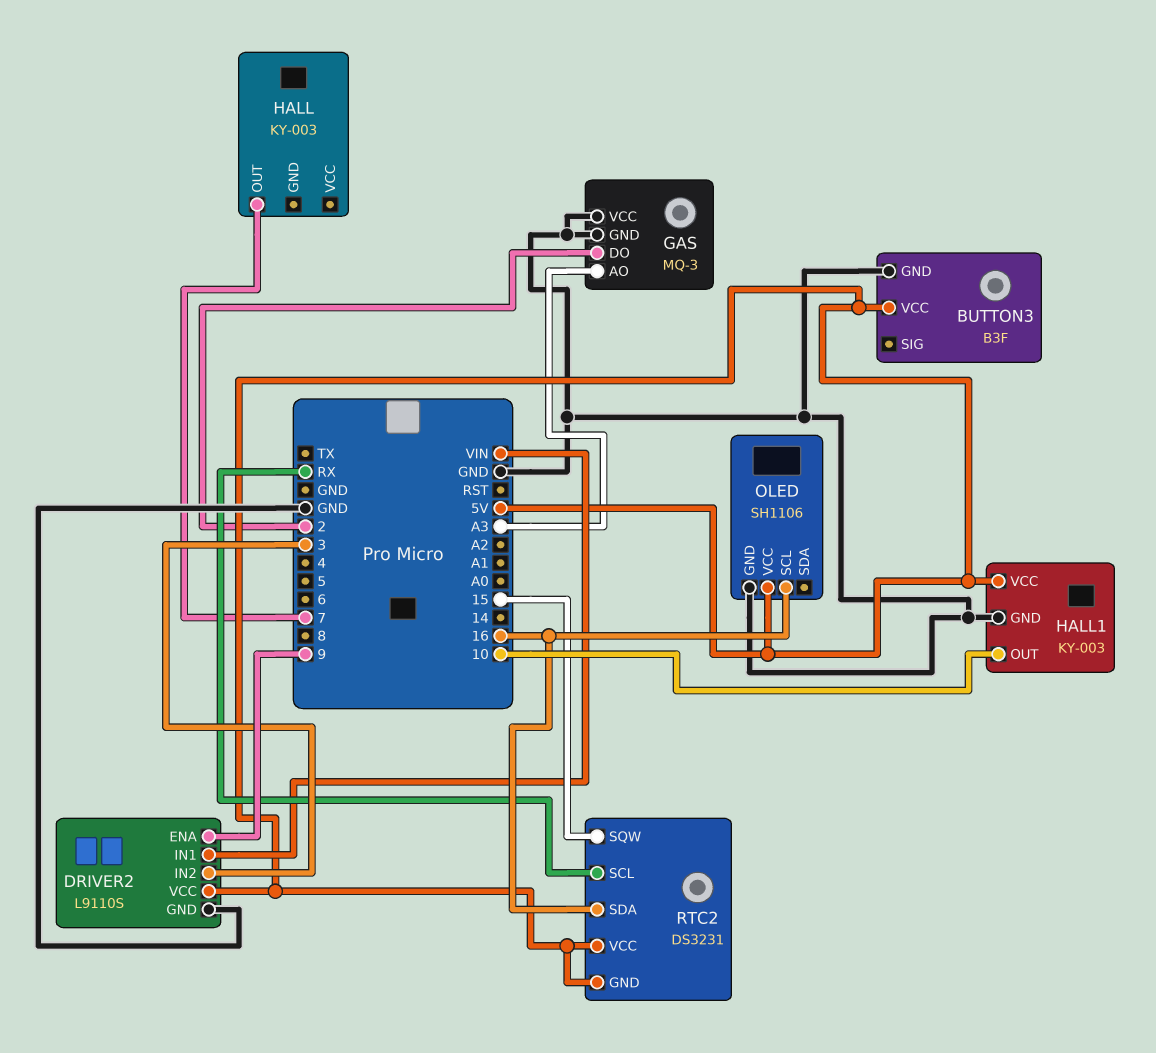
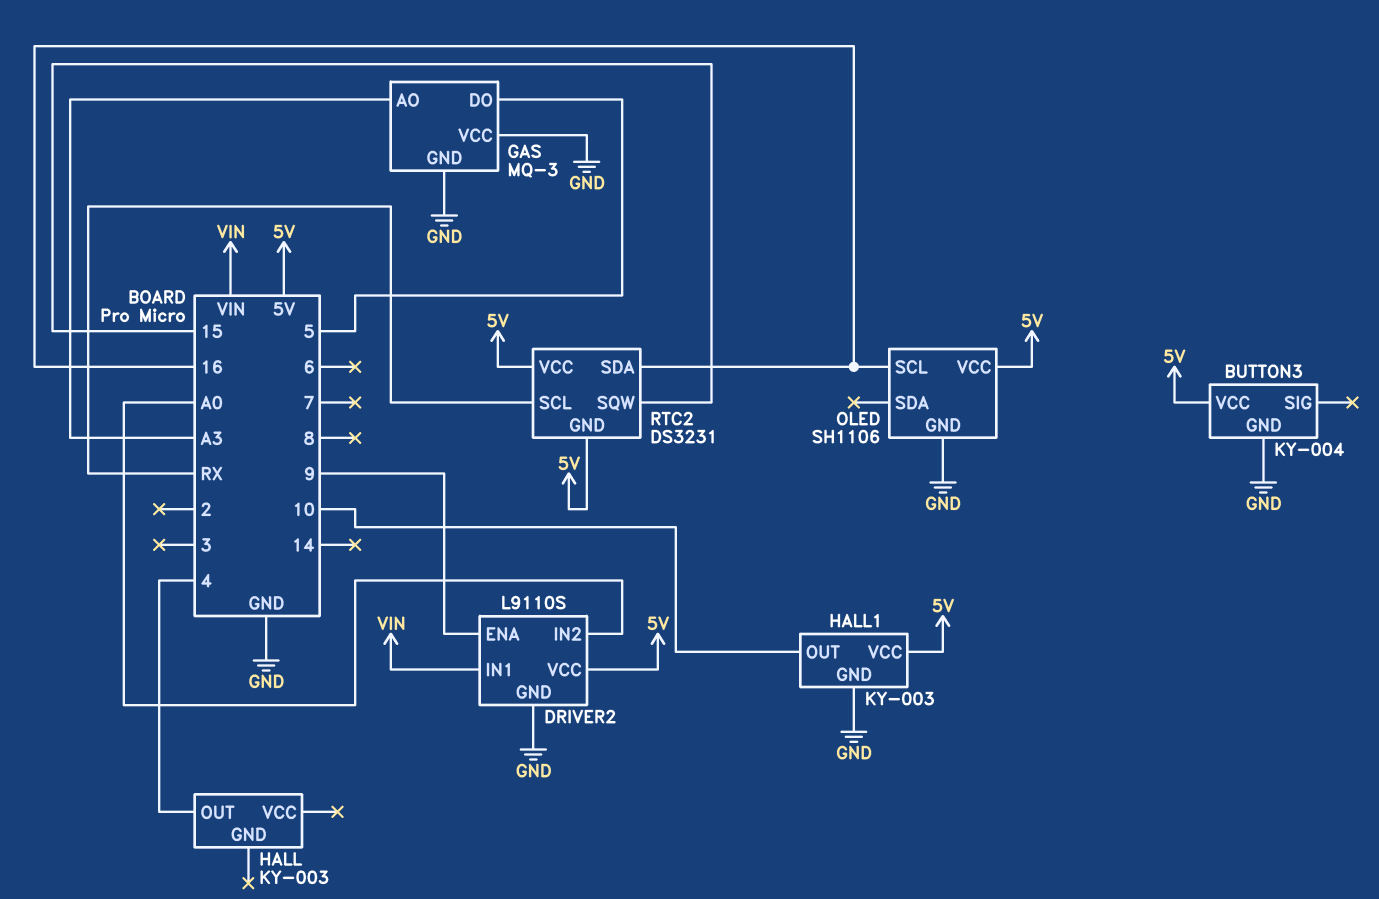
BUTTON3: B3F -> KY-004
DRIVER2 pin IN2: 3 -> A0
GAS pin DO: 2 -> 5
HALL pin OUT: 7 -> 4

